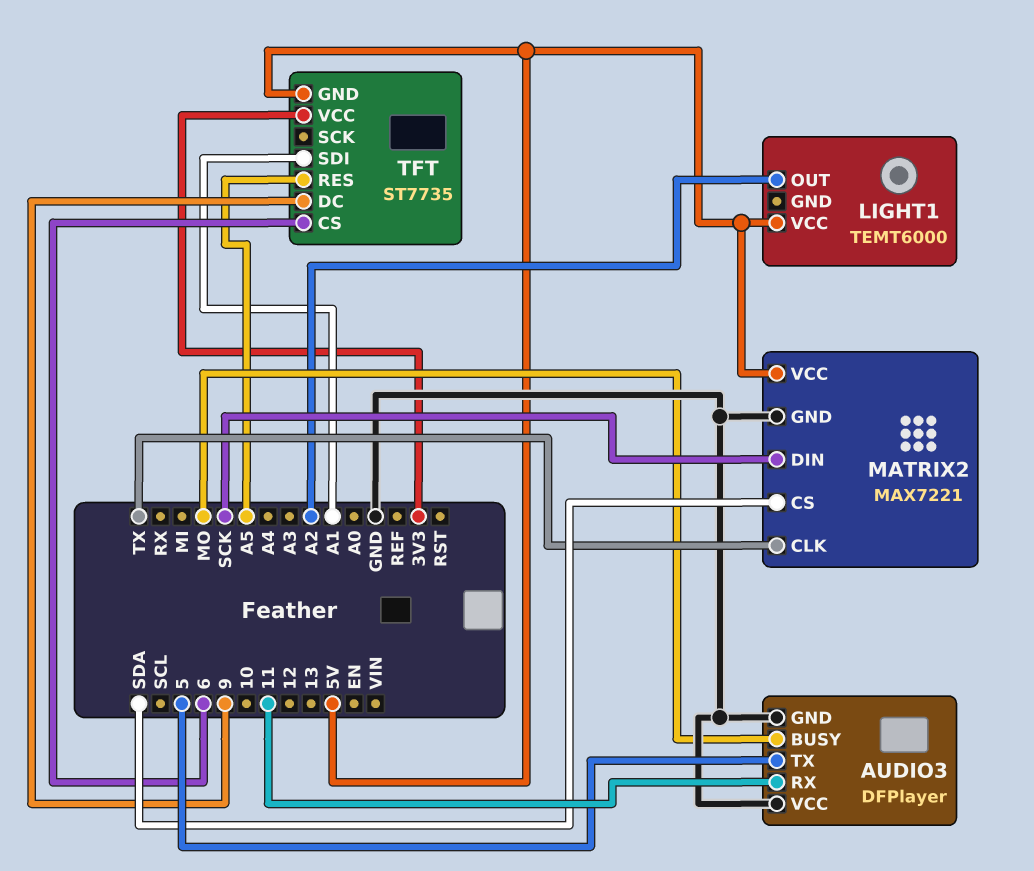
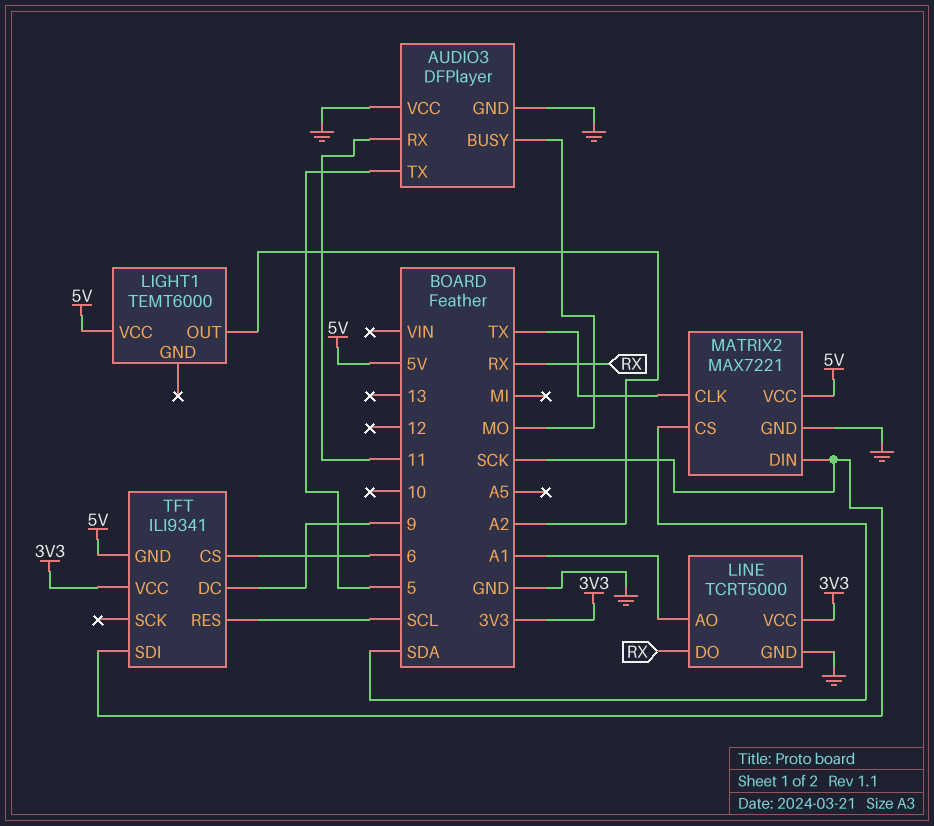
LINE: none -> TCRT5000
LINE pin AO: none -> A1
LINE pin DO: none -> RX
LINE pin GND: none -> GND
LINE pin VCC: none -> 3V3
TFT: ST7735 -> ILI9341
TFT pin RES: A5 -> SCL
TFT pin SDI: A1 -> SCK

